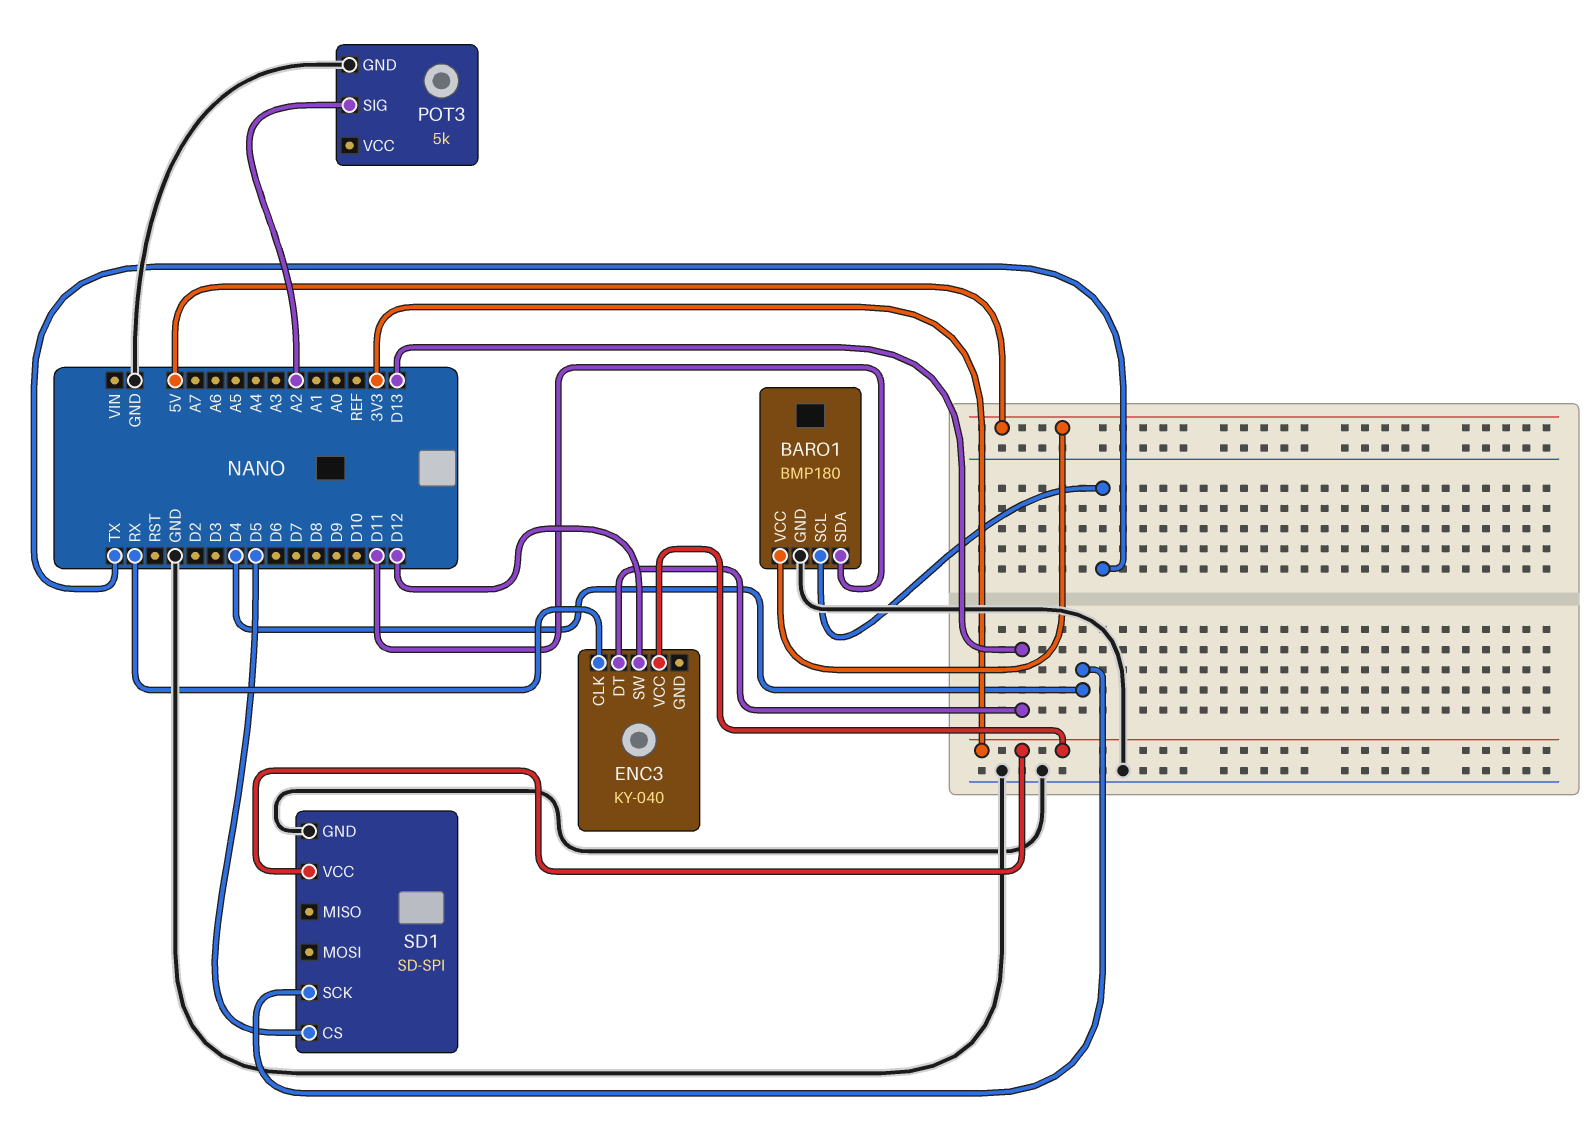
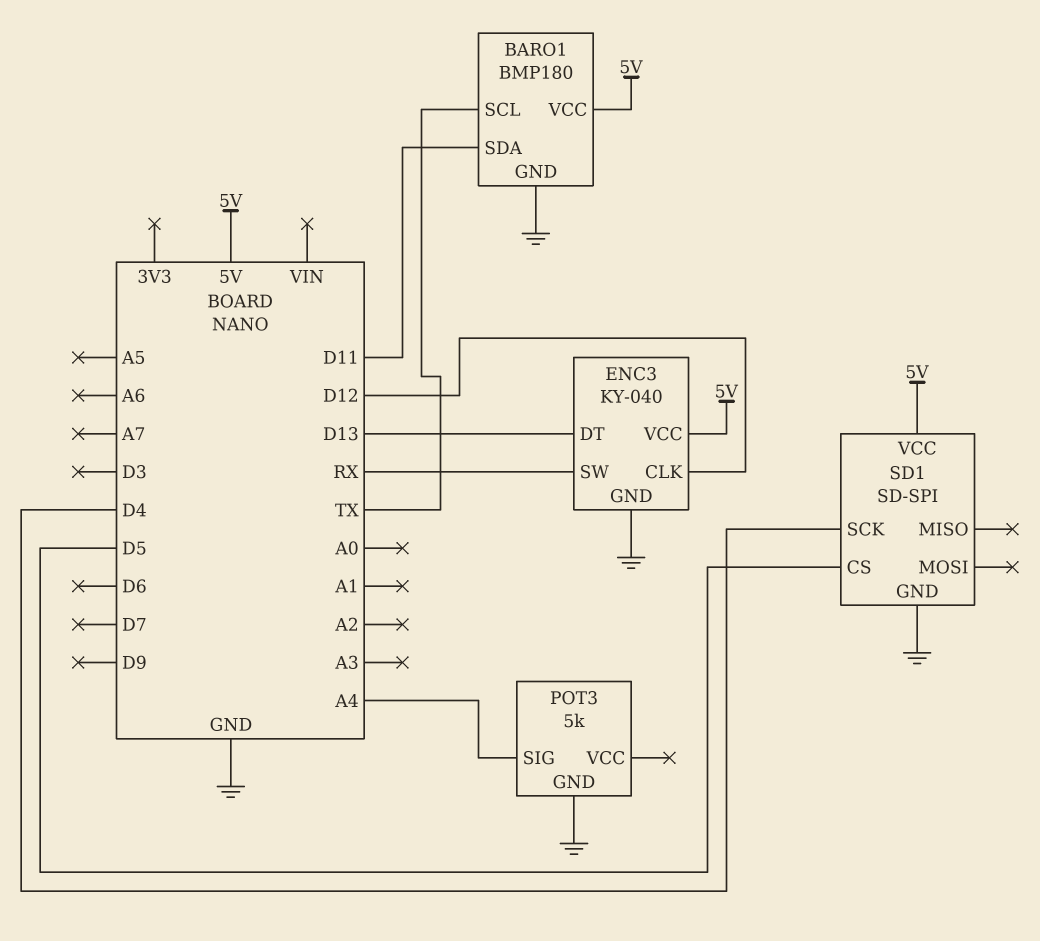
ENC3 pin CLK: RX -> D12
ENC3 pin GND: none -> GND
ENC3 pin SW: D12 -> RX
ENC3 pin VCC: 3V3 -> 5V
POT3 pin SIG: A2 -> A4
SD1 pin VCC: 3V3 -> 5V

